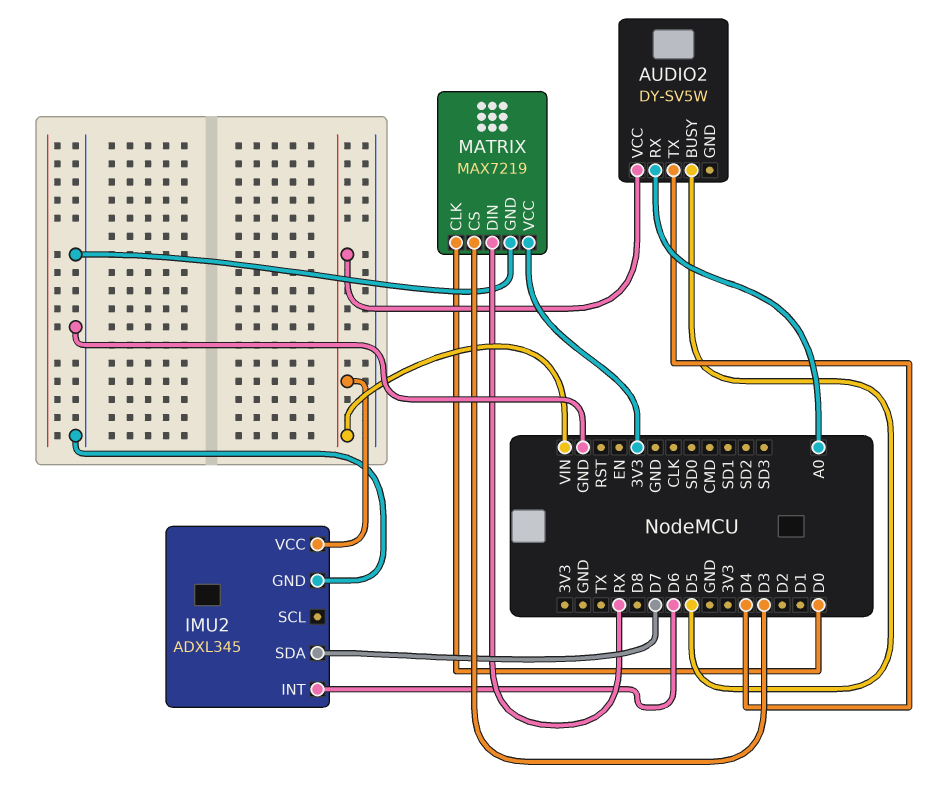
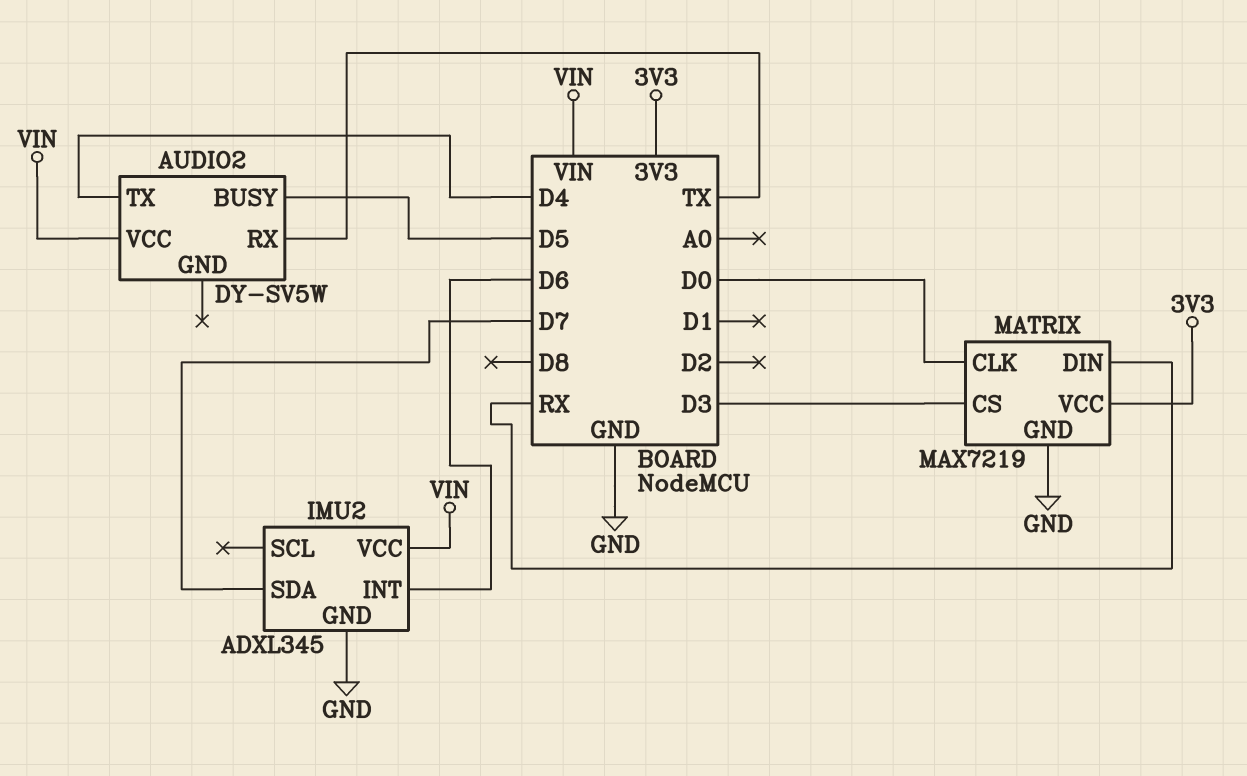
AUDIO2 pin RX: A0 -> TX

